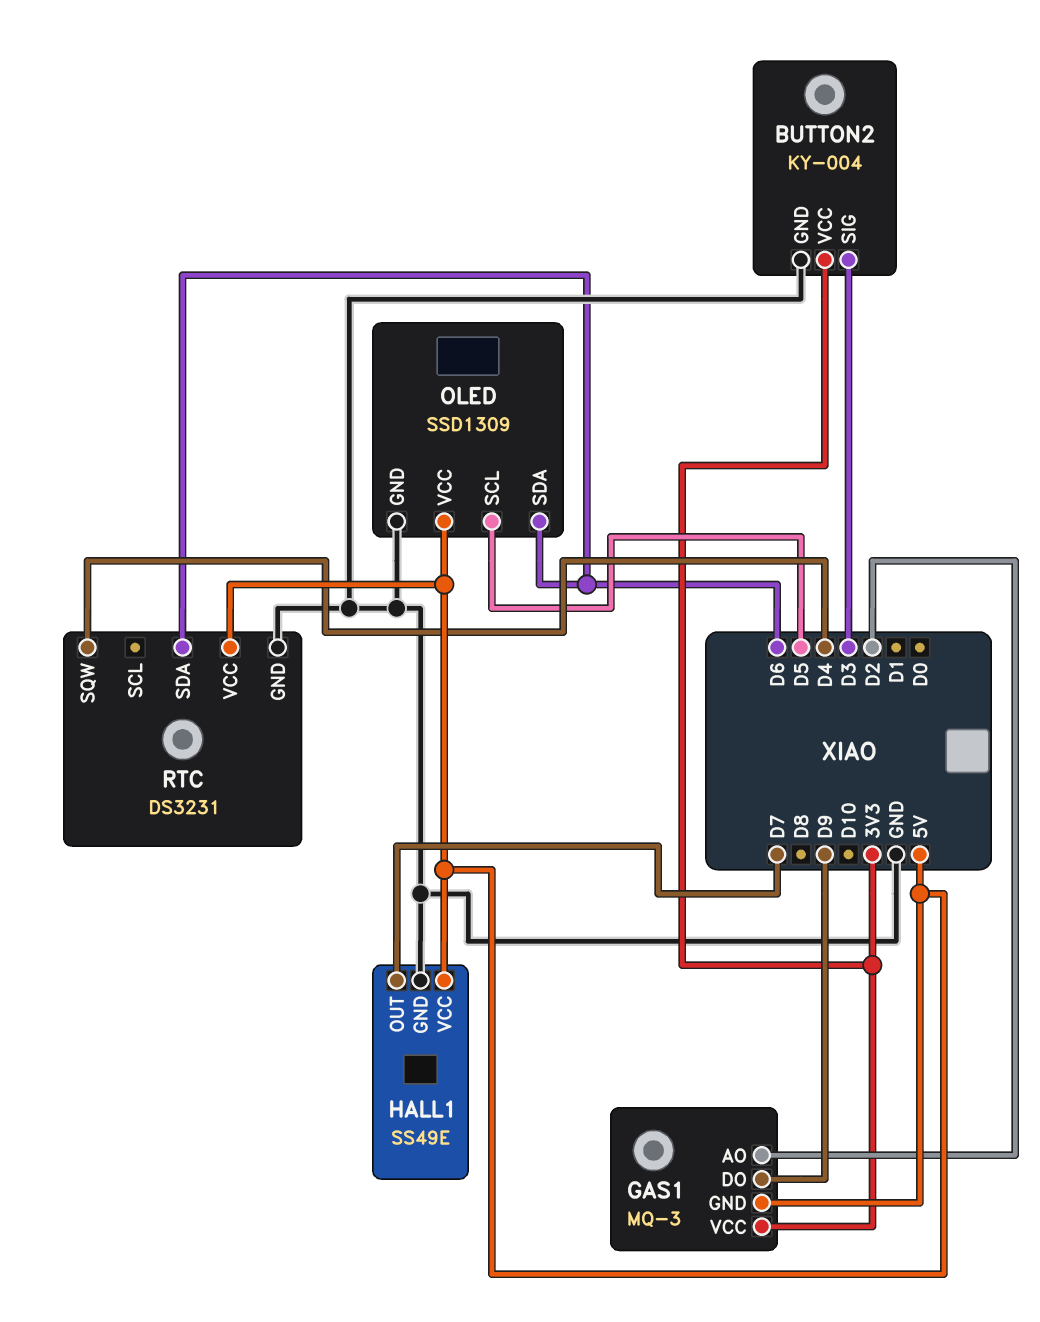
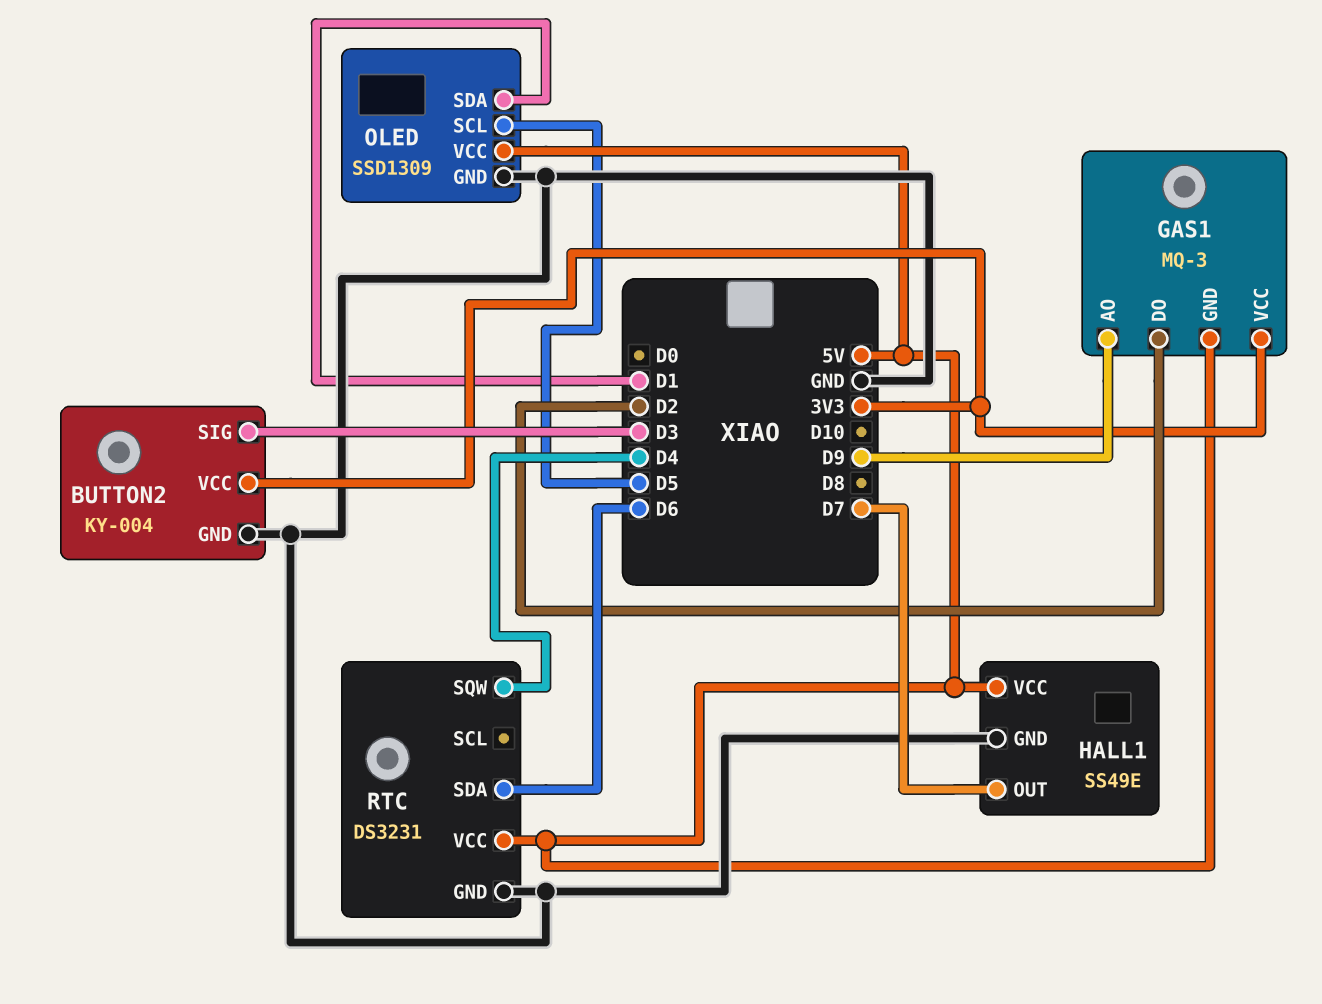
GAS1 pin AO: D2 -> D9
GAS1 pin DO: D9 -> D2
OLED pin SDA: D6 -> D1

